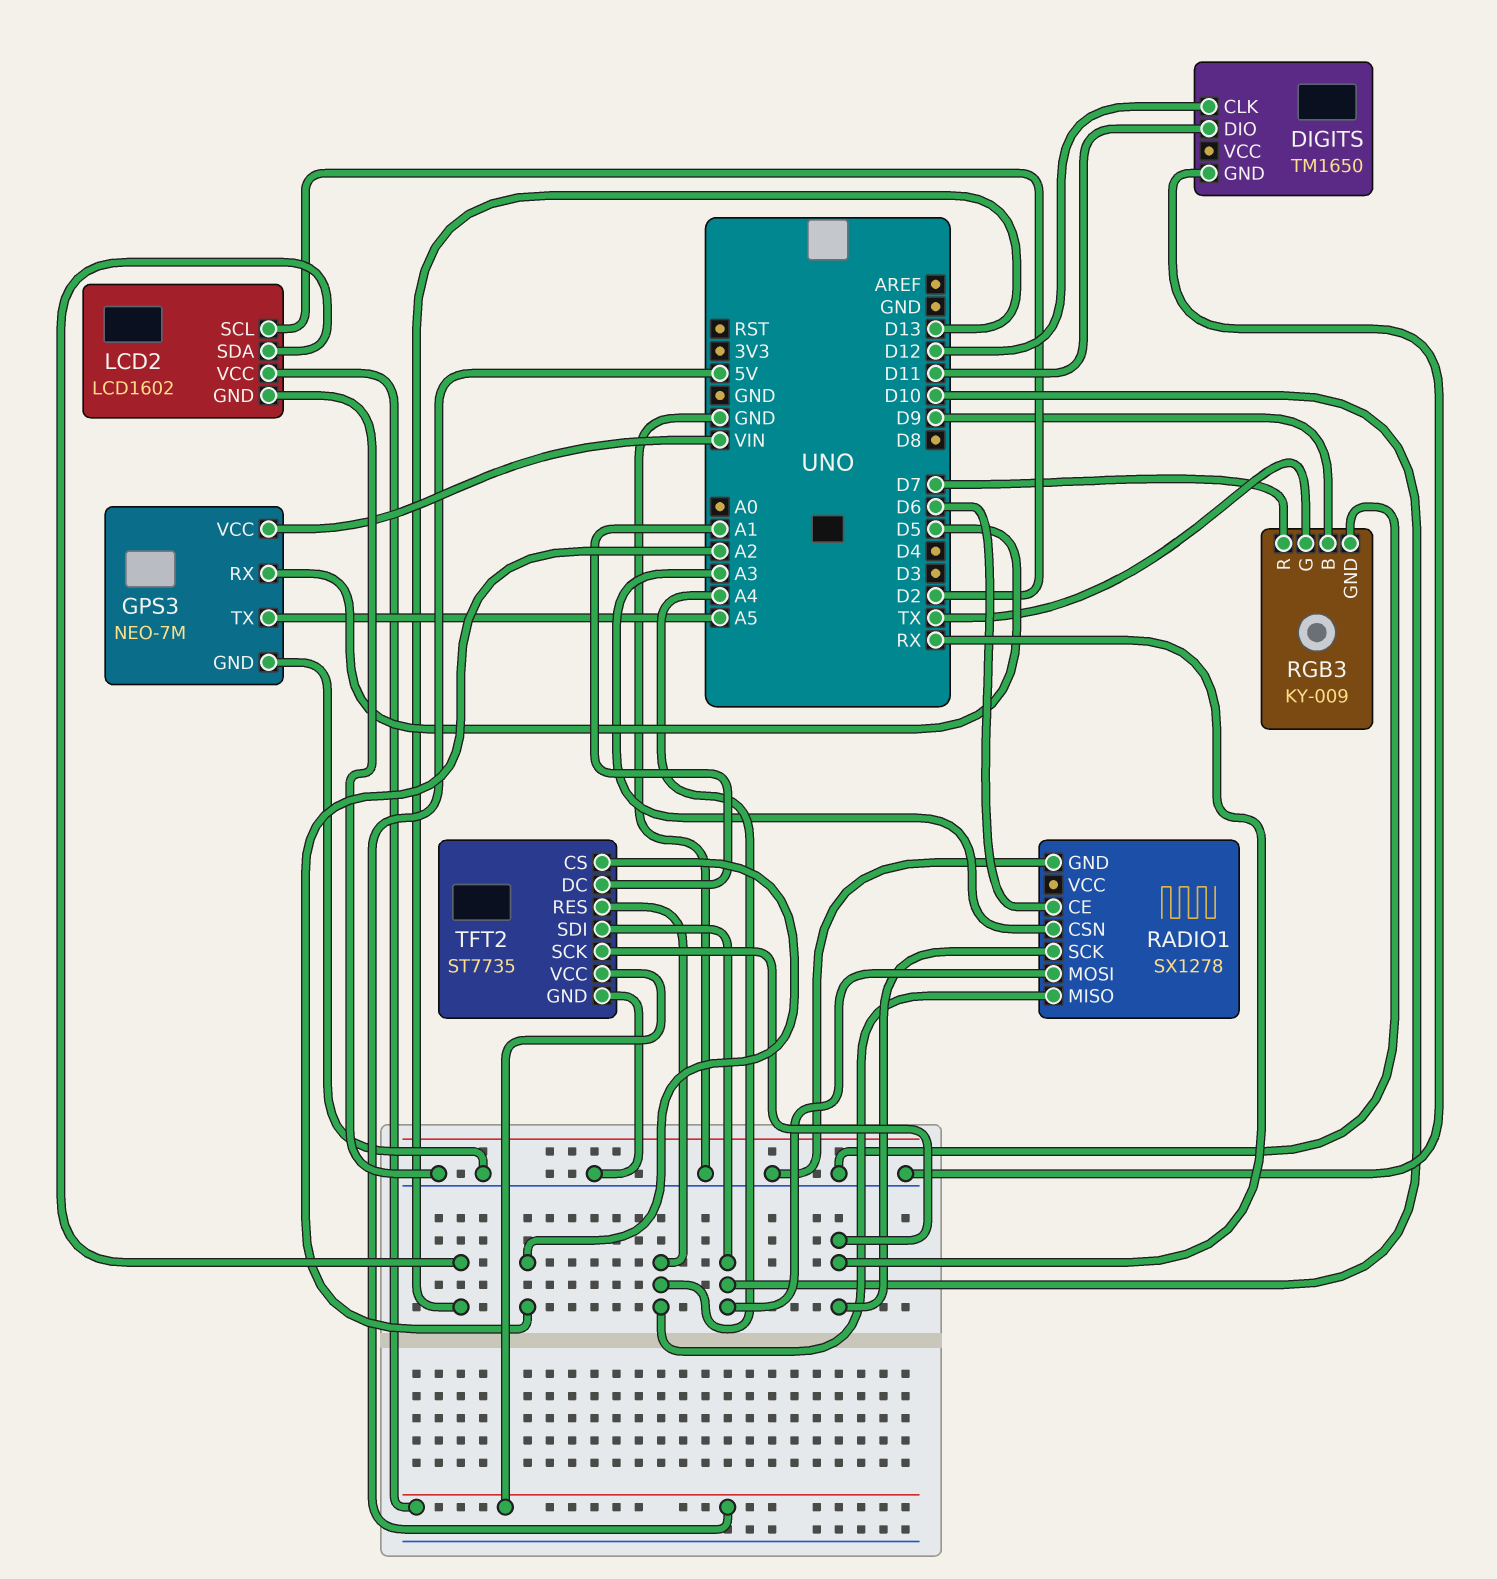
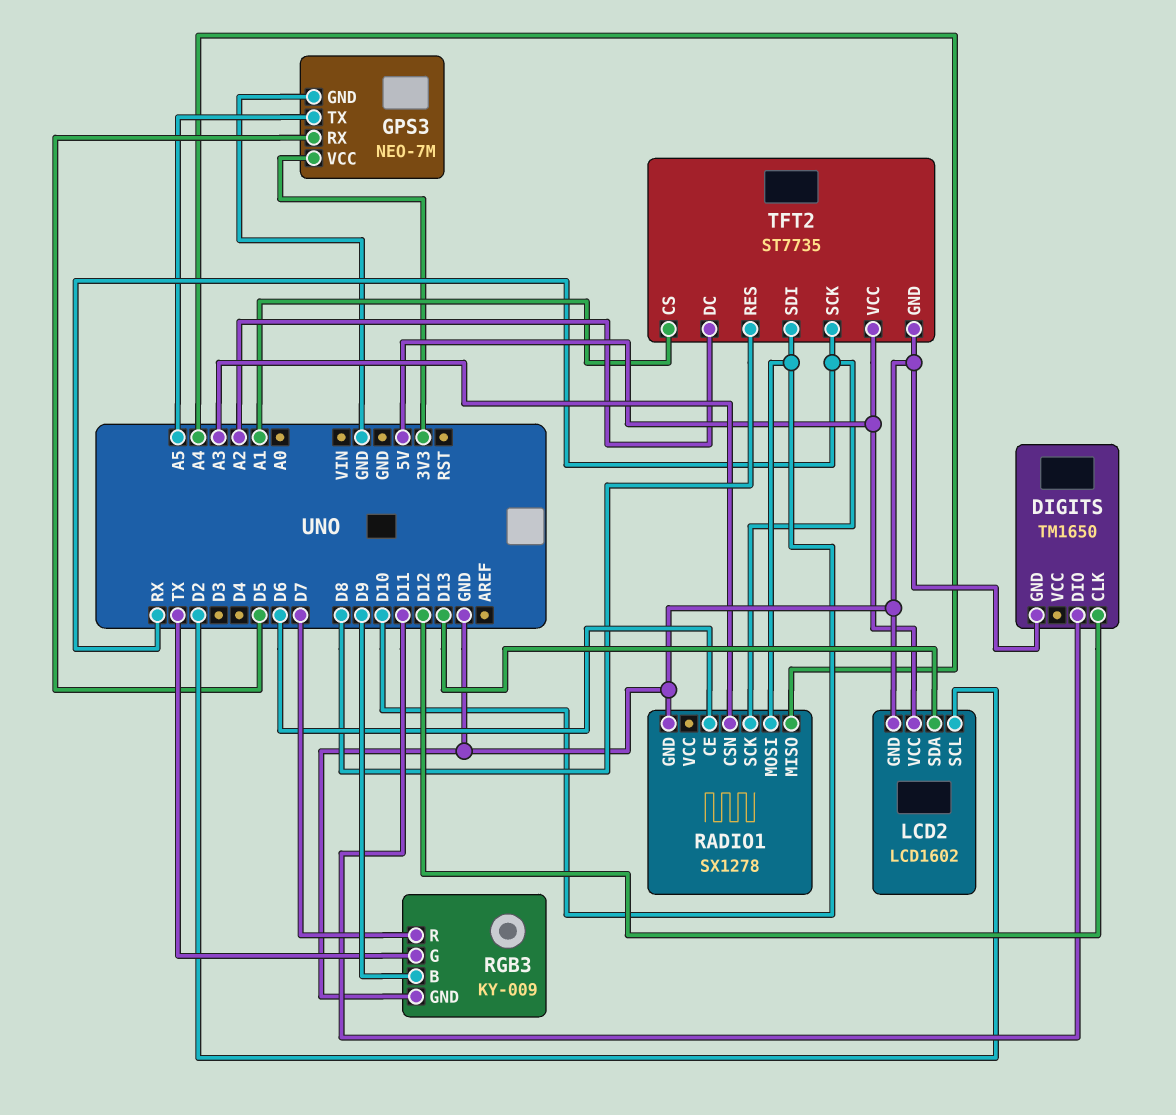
GPS3 pin VCC: VIN -> 3V3
TFT2 pin CS: A2 -> A1
TFT2 pin DC: A1 -> A2
TFT2 pin RES: A4 -> D8

